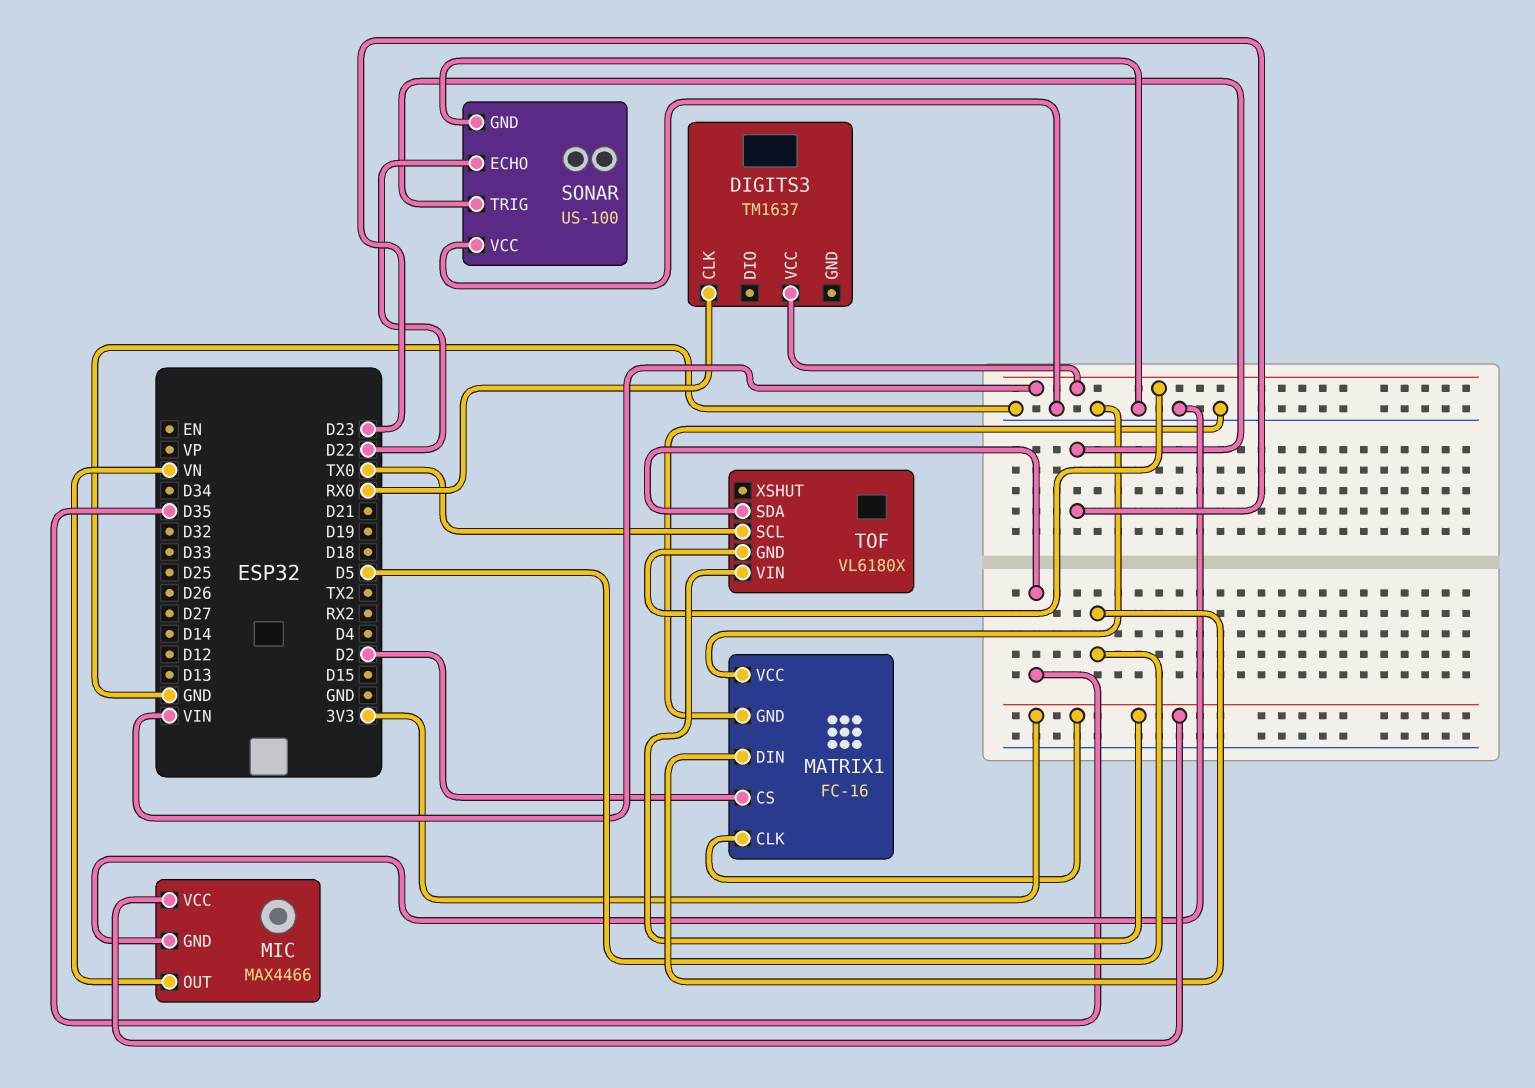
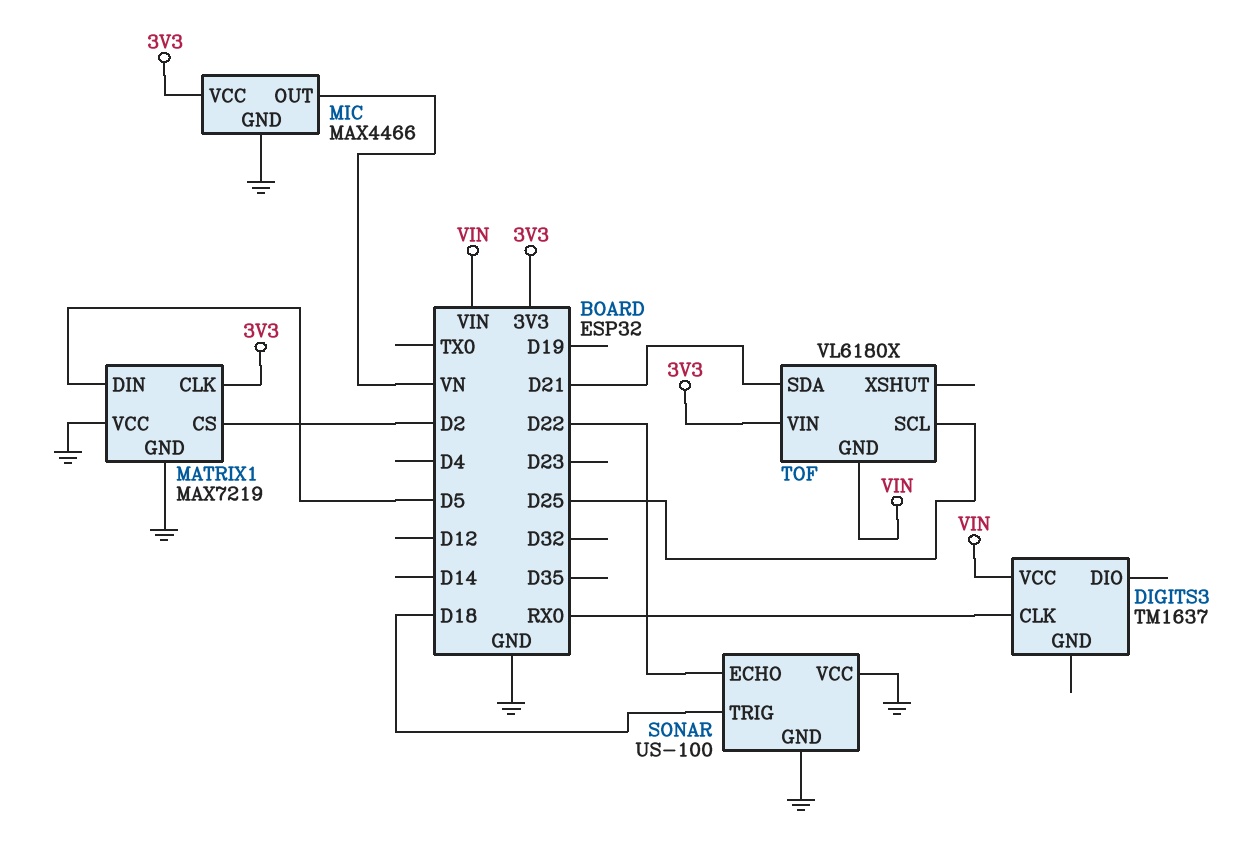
MATRIX1: FC-16 -> MAX7219
SONAR pin TRIG: D23 -> D18
TOF pin SCL: TX0 -> D25
TOF pin SDA: D35 -> D21

